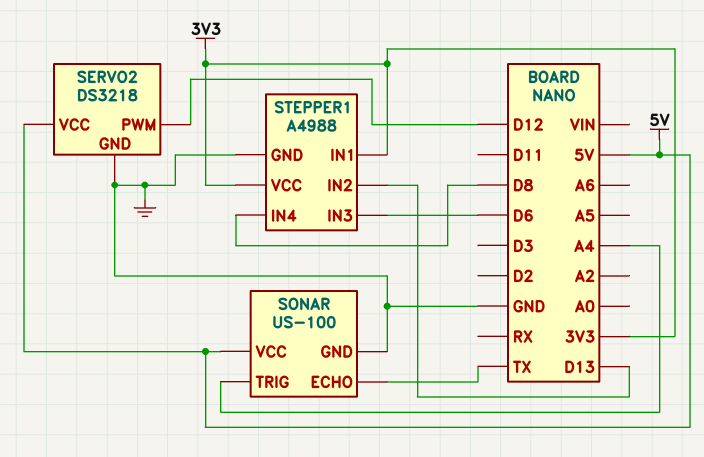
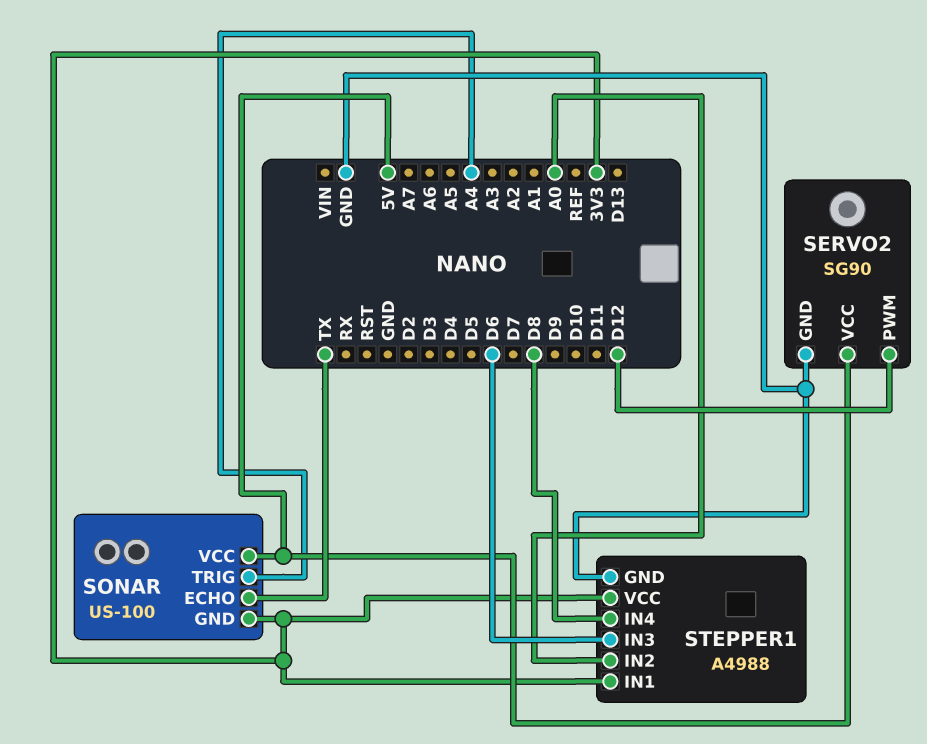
SERVO2: DS3218 -> SG90
SONAR pin GND: GND -> 3V3
STEPPER1 pin IN2: D13 -> A0

